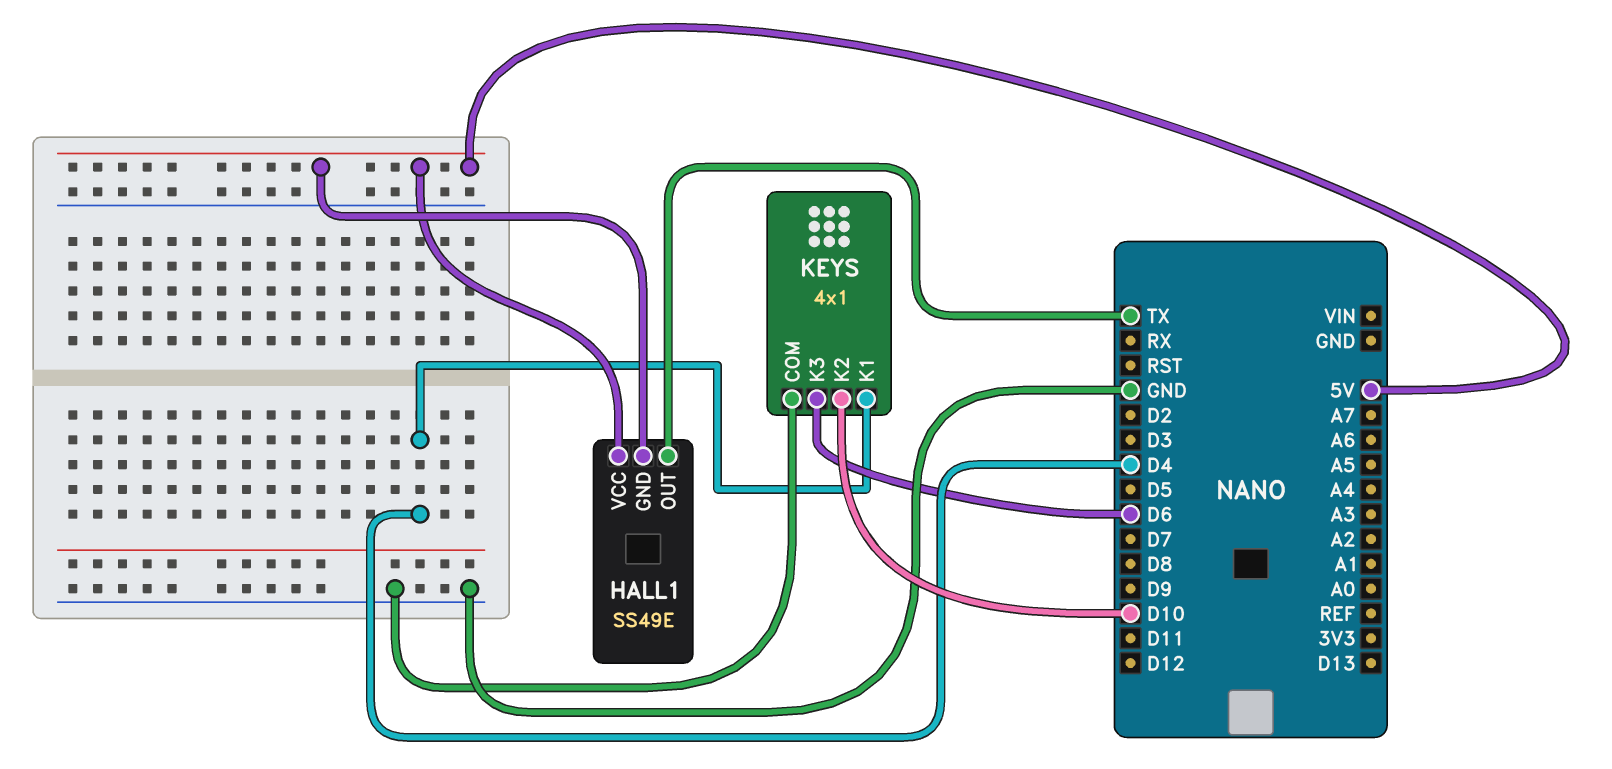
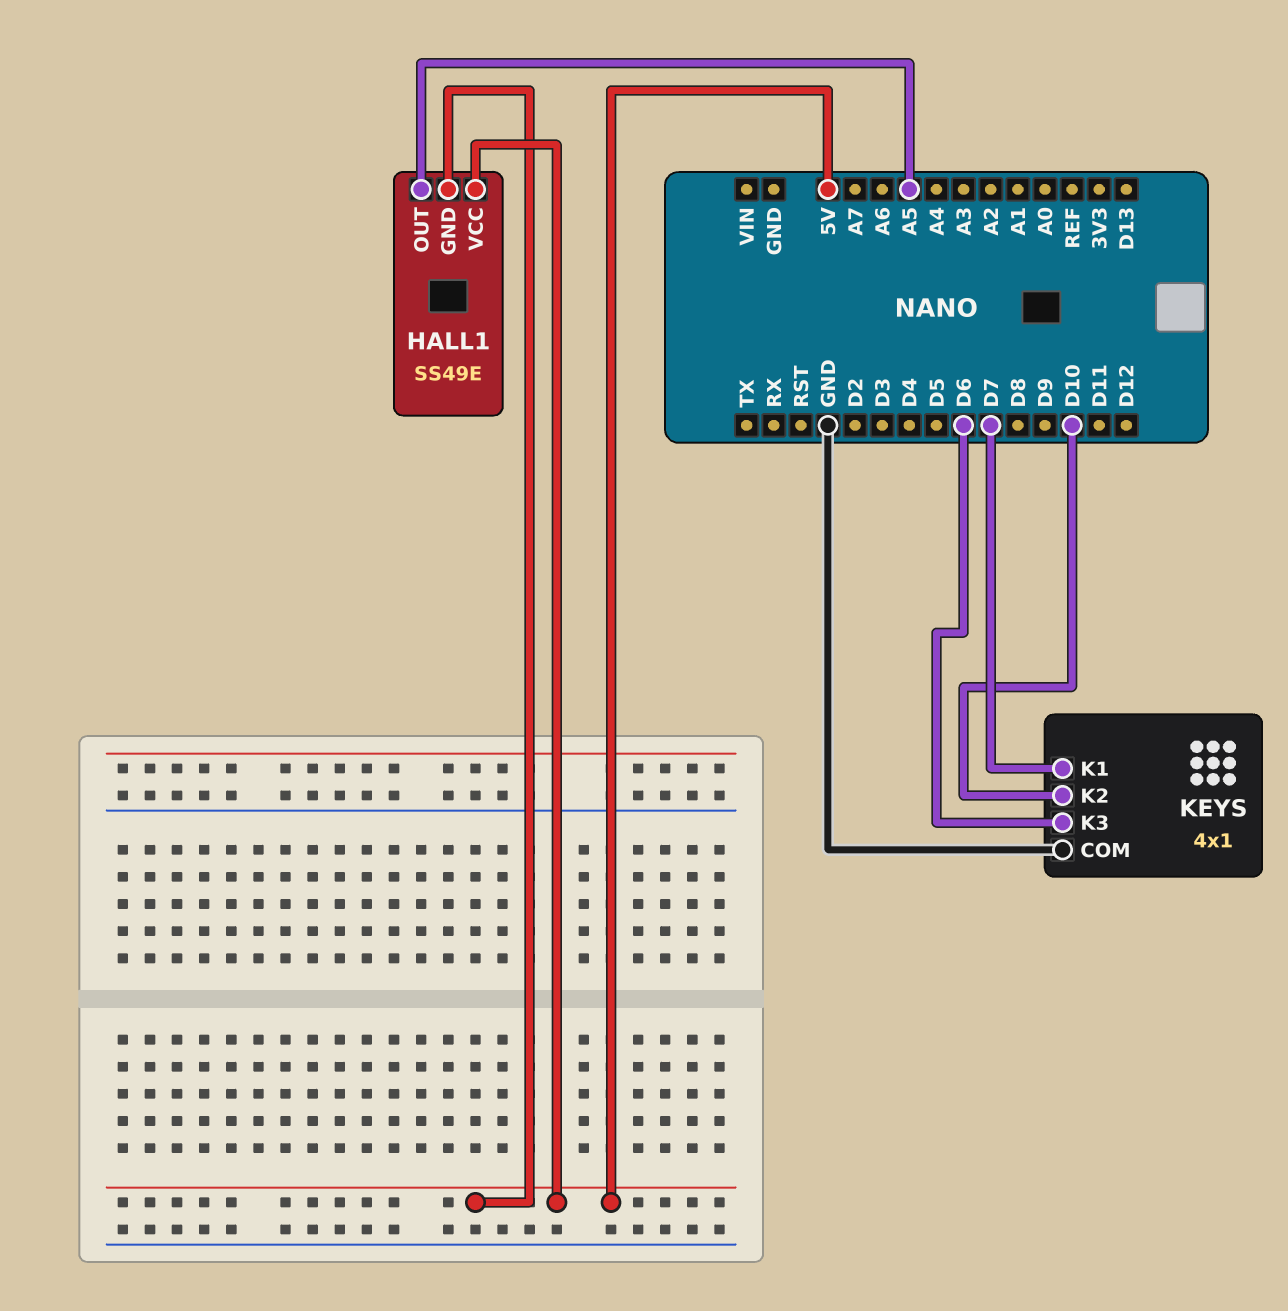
HALL1 pin OUT: TX -> A5
KEYS pin K1: D4 -> D7

